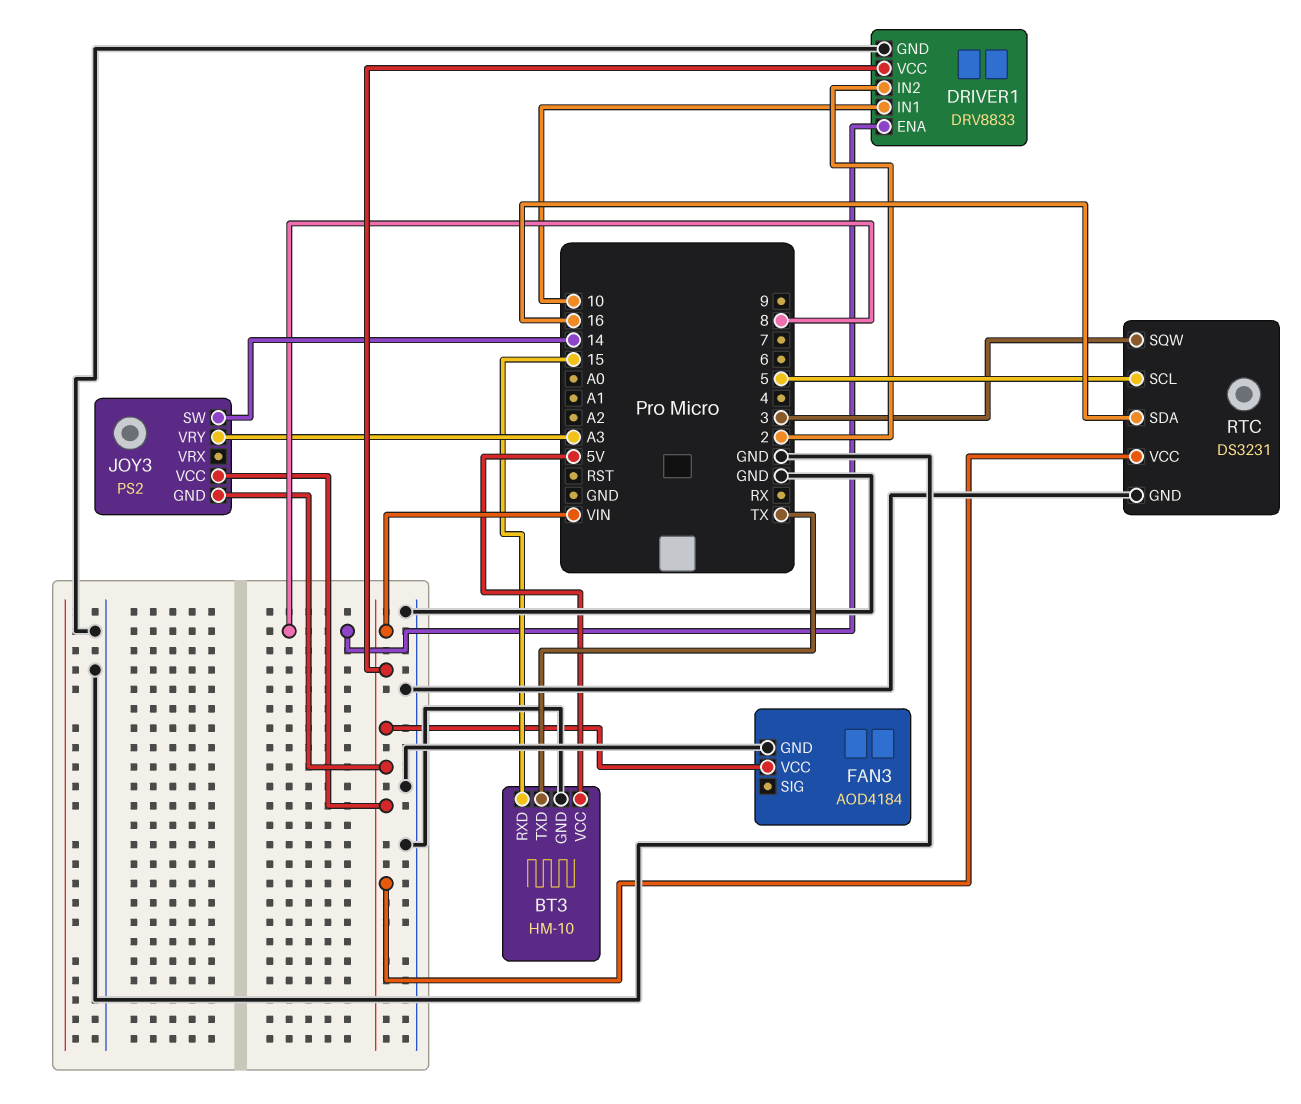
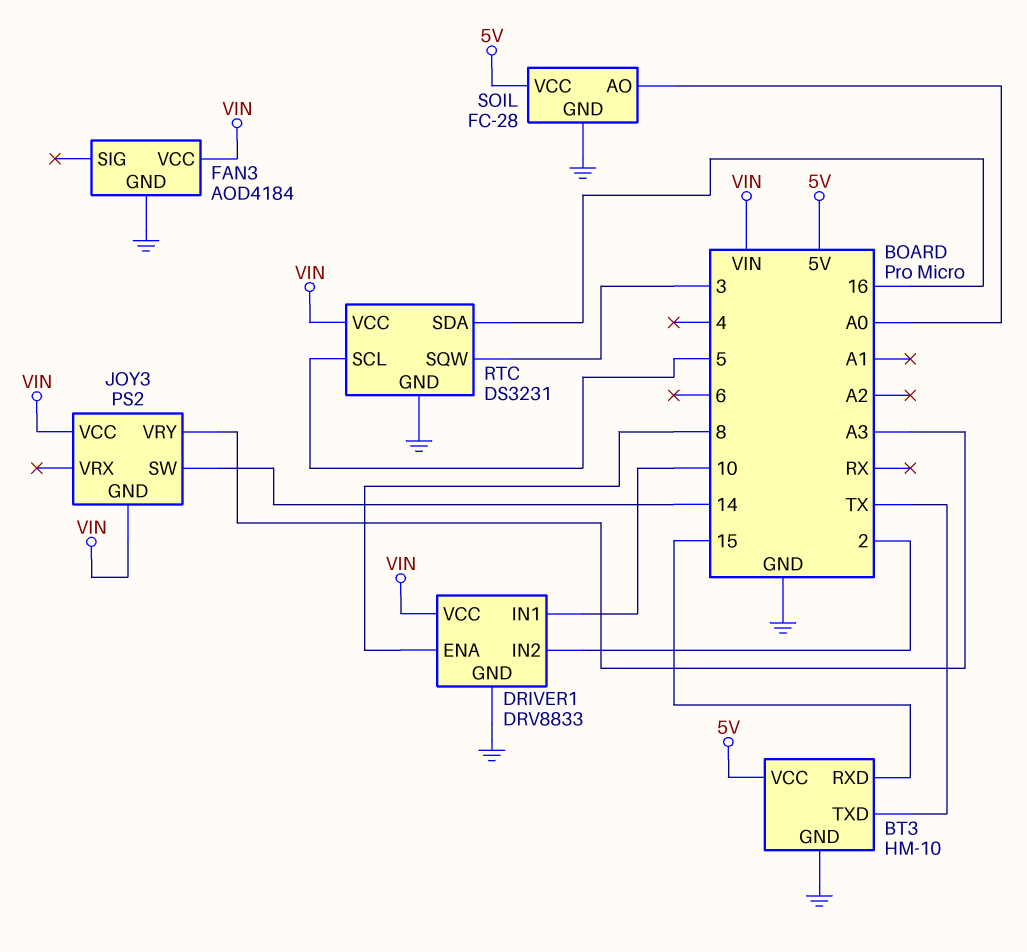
SOIL: none -> FC-28
SOIL pin AO: none -> A0
SOIL pin GND: none -> GND
SOIL pin VCC: none -> 5V

